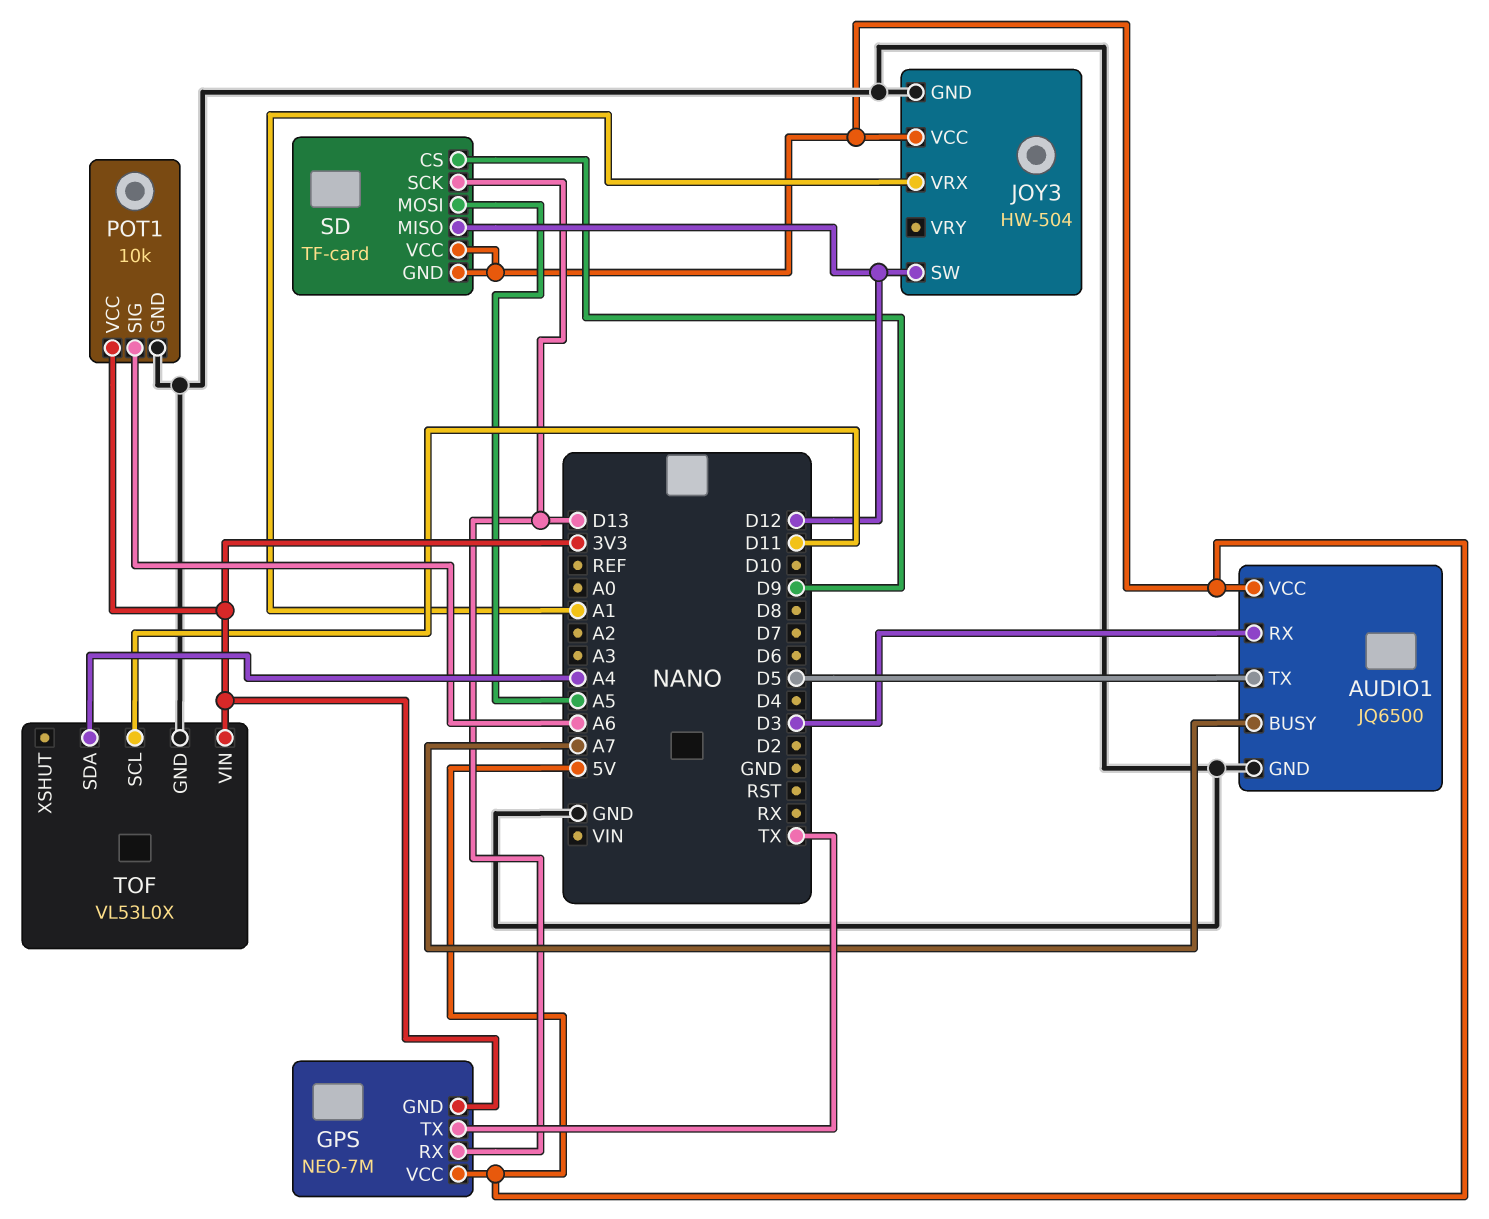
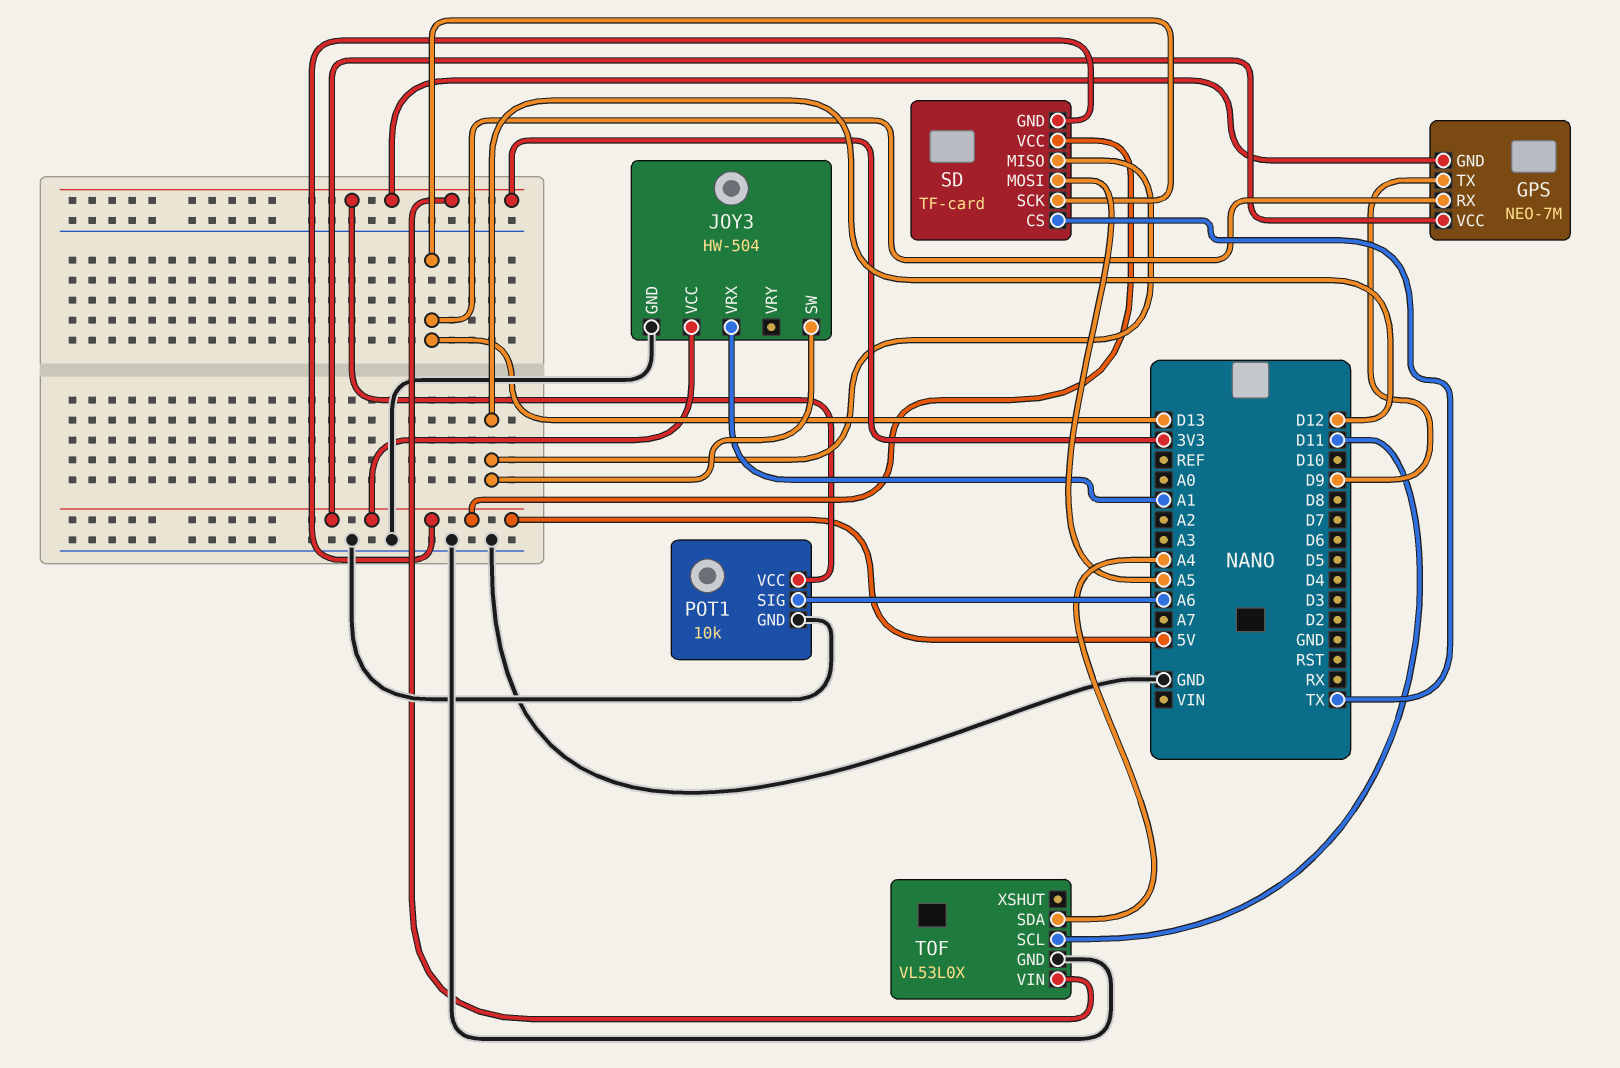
AUDIO1: JQ6500 -> none
AUDIO1 pin BUSY: A7 -> none
AUDIO1 pin GND: GND -> none
AUDIO1 pin RX: D3 -> none
AUDIO1 pin TX: D5 -> none
AUDIO1 pin VCC: 5V -> none
GPS pin TX: TX -> D9
SD pin CS: D9 -> TX

